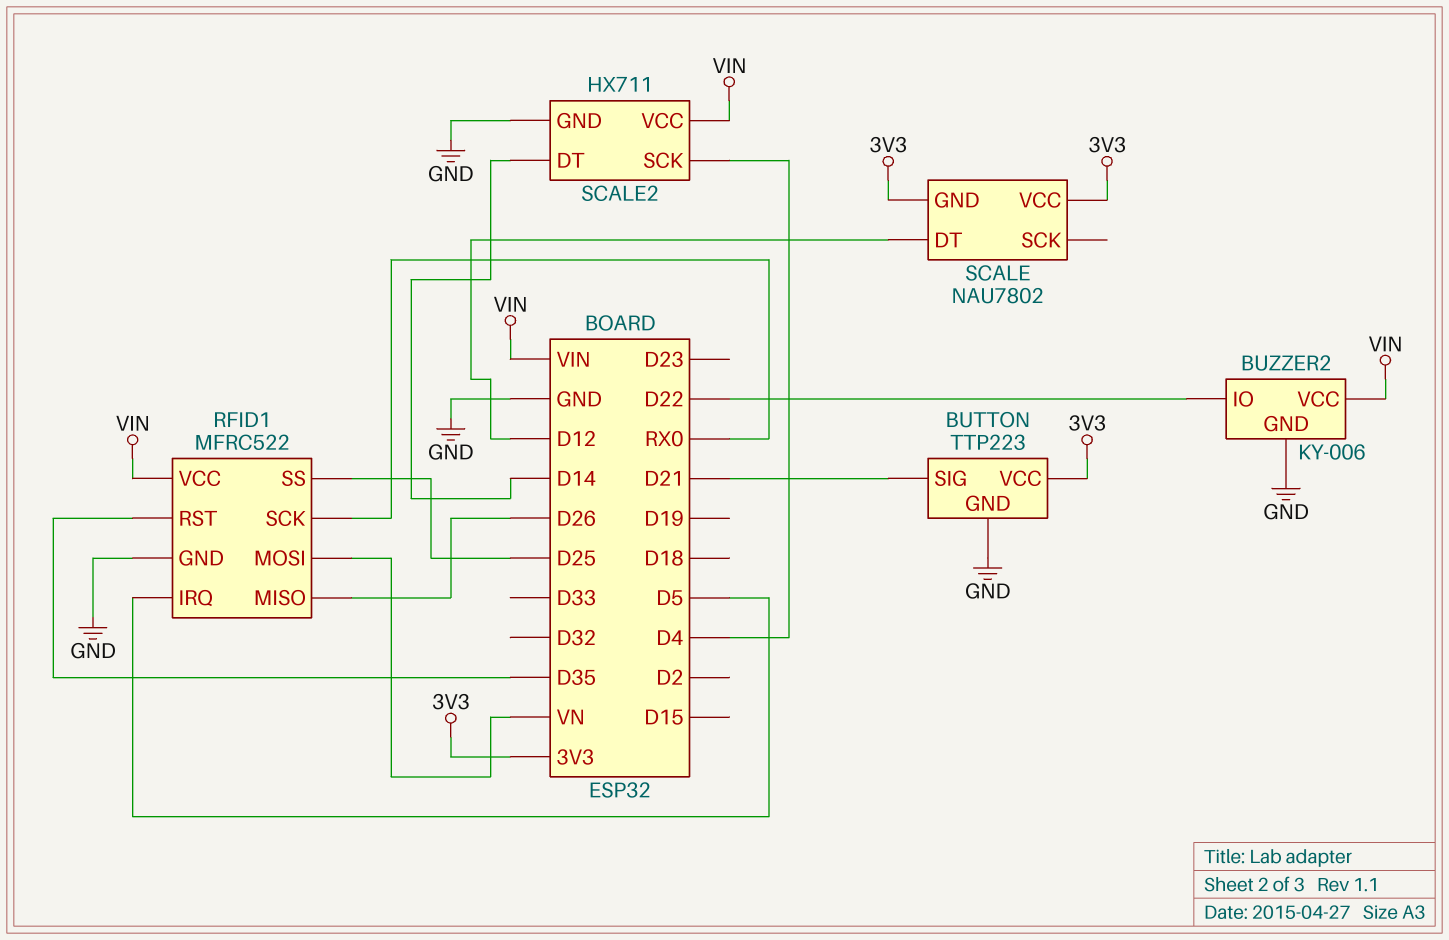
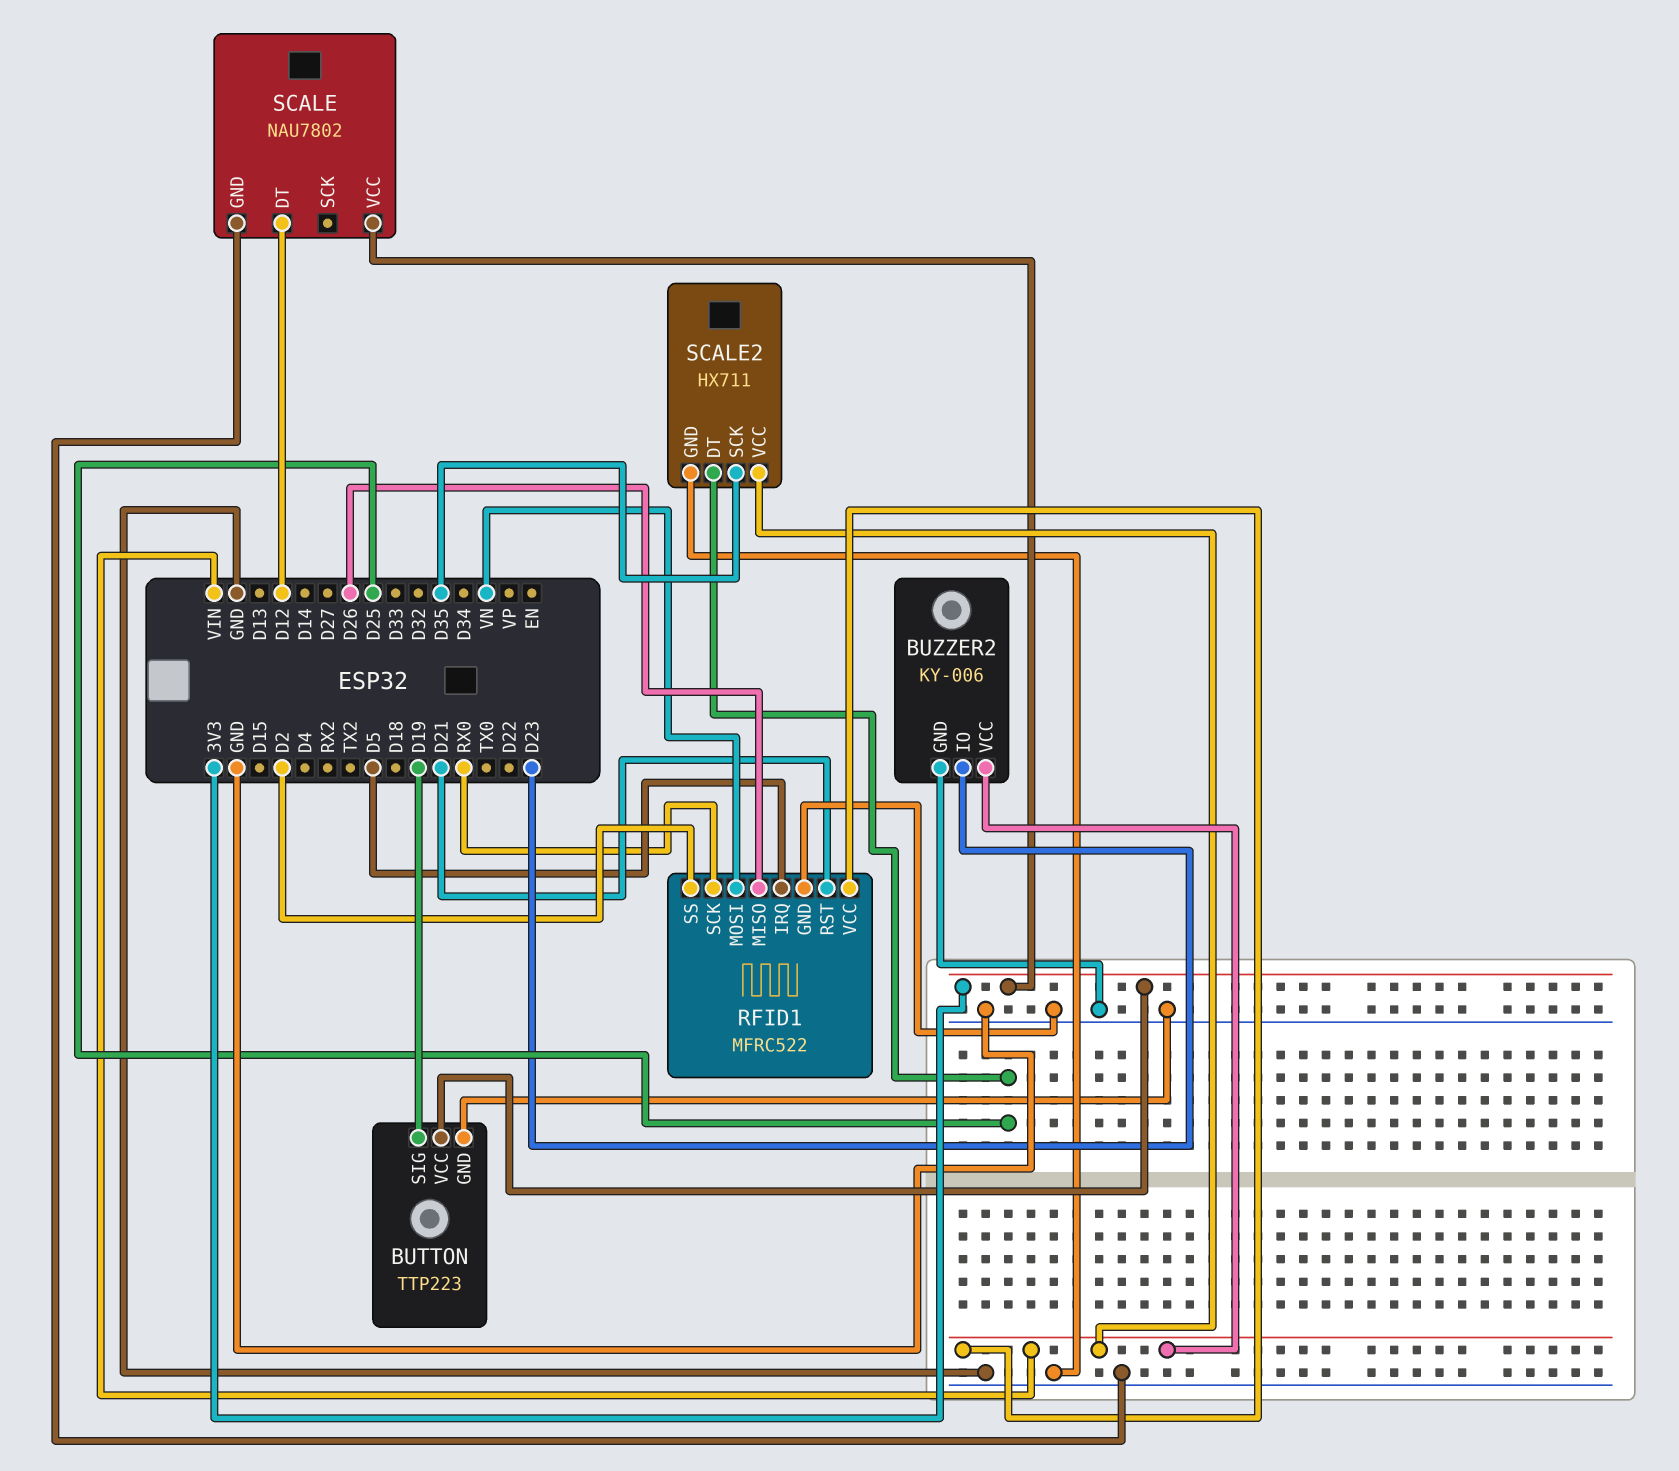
BUTTON pin SIG: D21 -> D19
BUZZER2 pin IO: D22 -> D23
RFID1 pin RST: D35 -> D21
RFID1 pin SS: D25 -> D2
SCALE pin GND: 3V3 -> GND
SCALE2 pin DT: D14 -> D25
SCALE2 pin SCK: D4 -> D35

